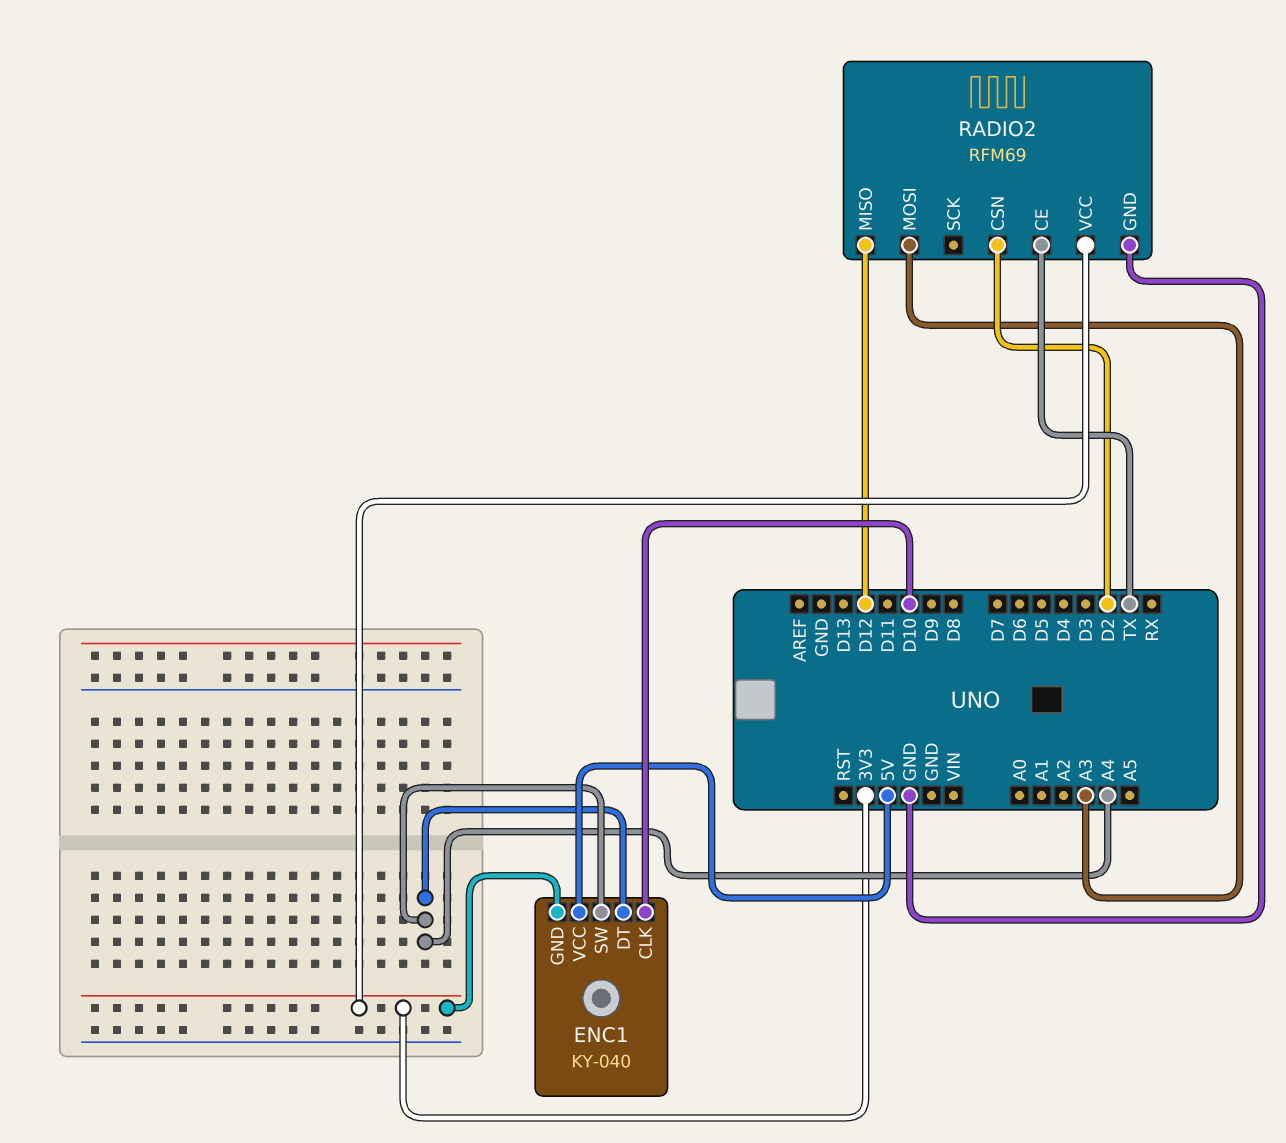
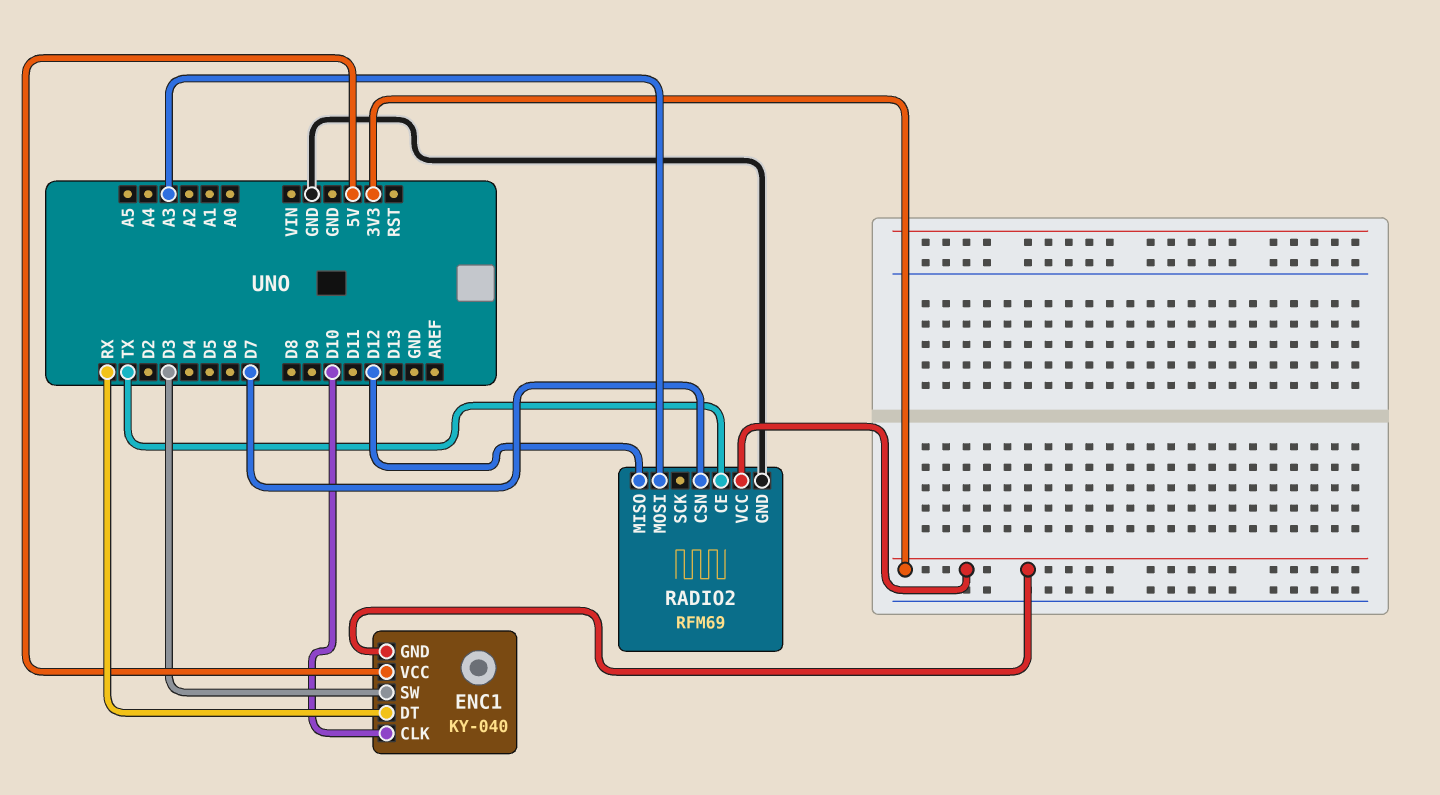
ENC1 pin DT: A4 -> RX
ENC1 pin SW: A4 -> D3
RADIO2 pin CSN: D2 -> D7

